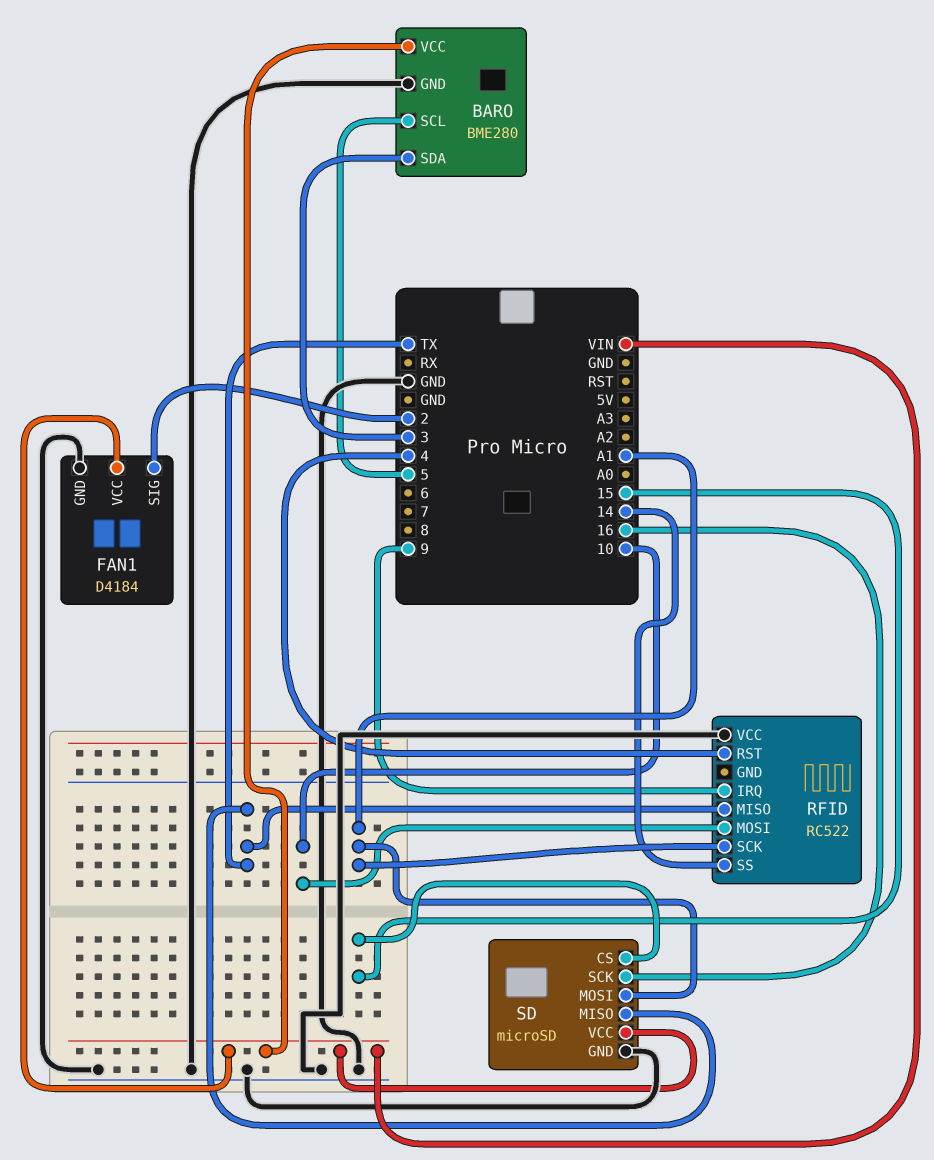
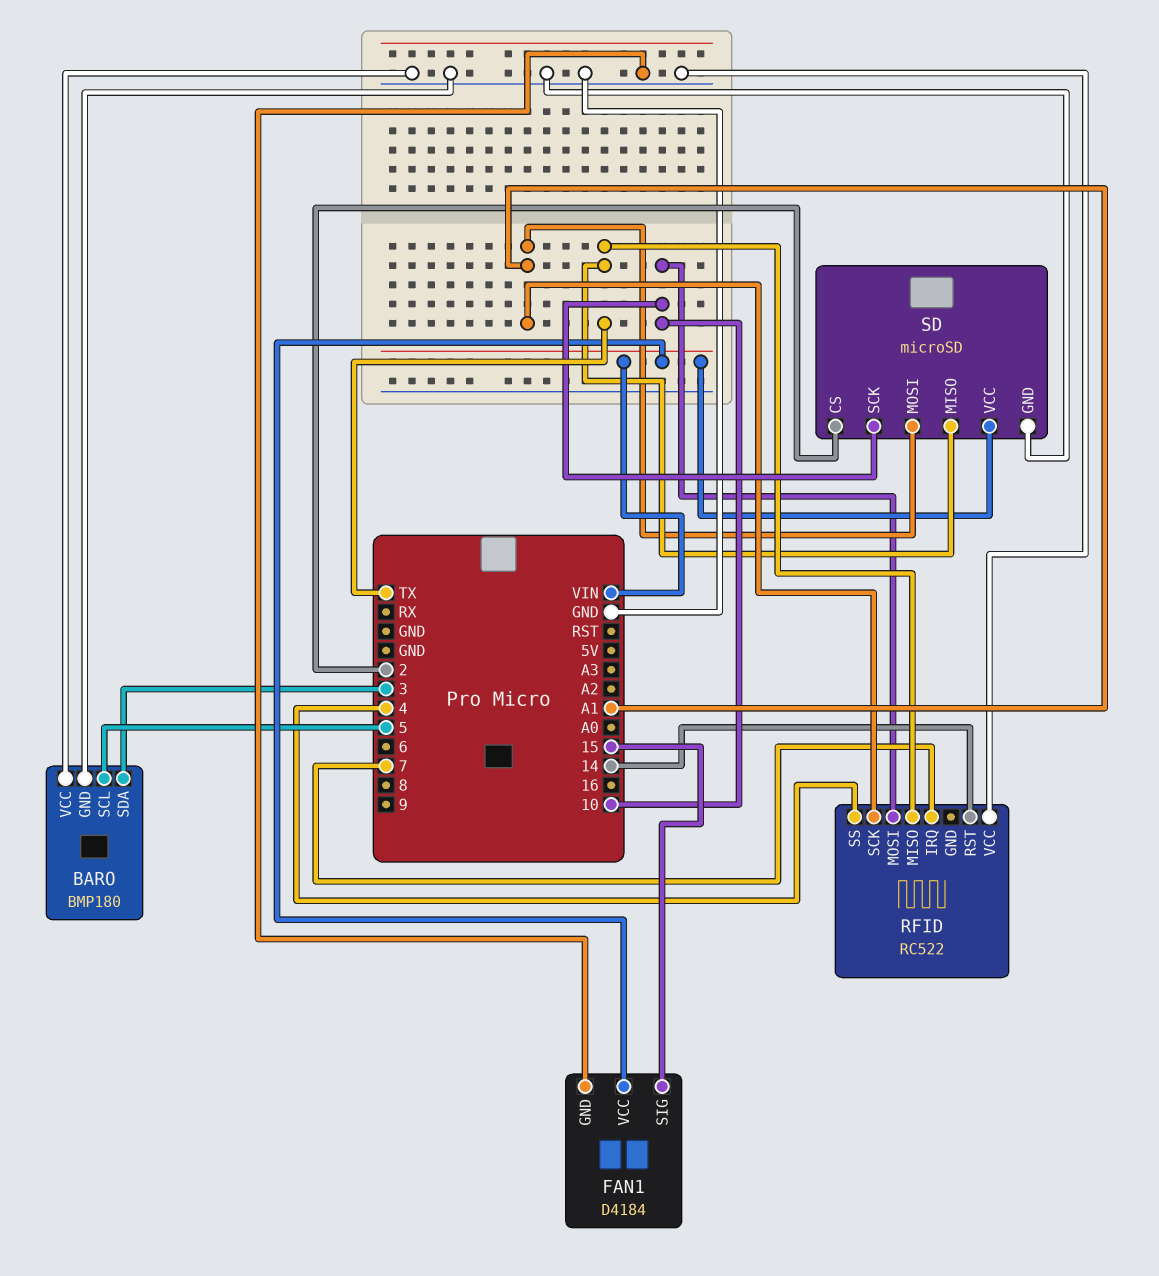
BARO: BME280 -> BMP180
BARO pin VCC: VIN -> GND
FAN1 pin SIG: 2 -> 15
RFID pin IRQ: 9 -> 7
RFID pin RST: 4 -> 14
RFID pin SS: 14 -> 4
SD pin CS: 15 -> 2
SD pin SCK: 16 -> 10

